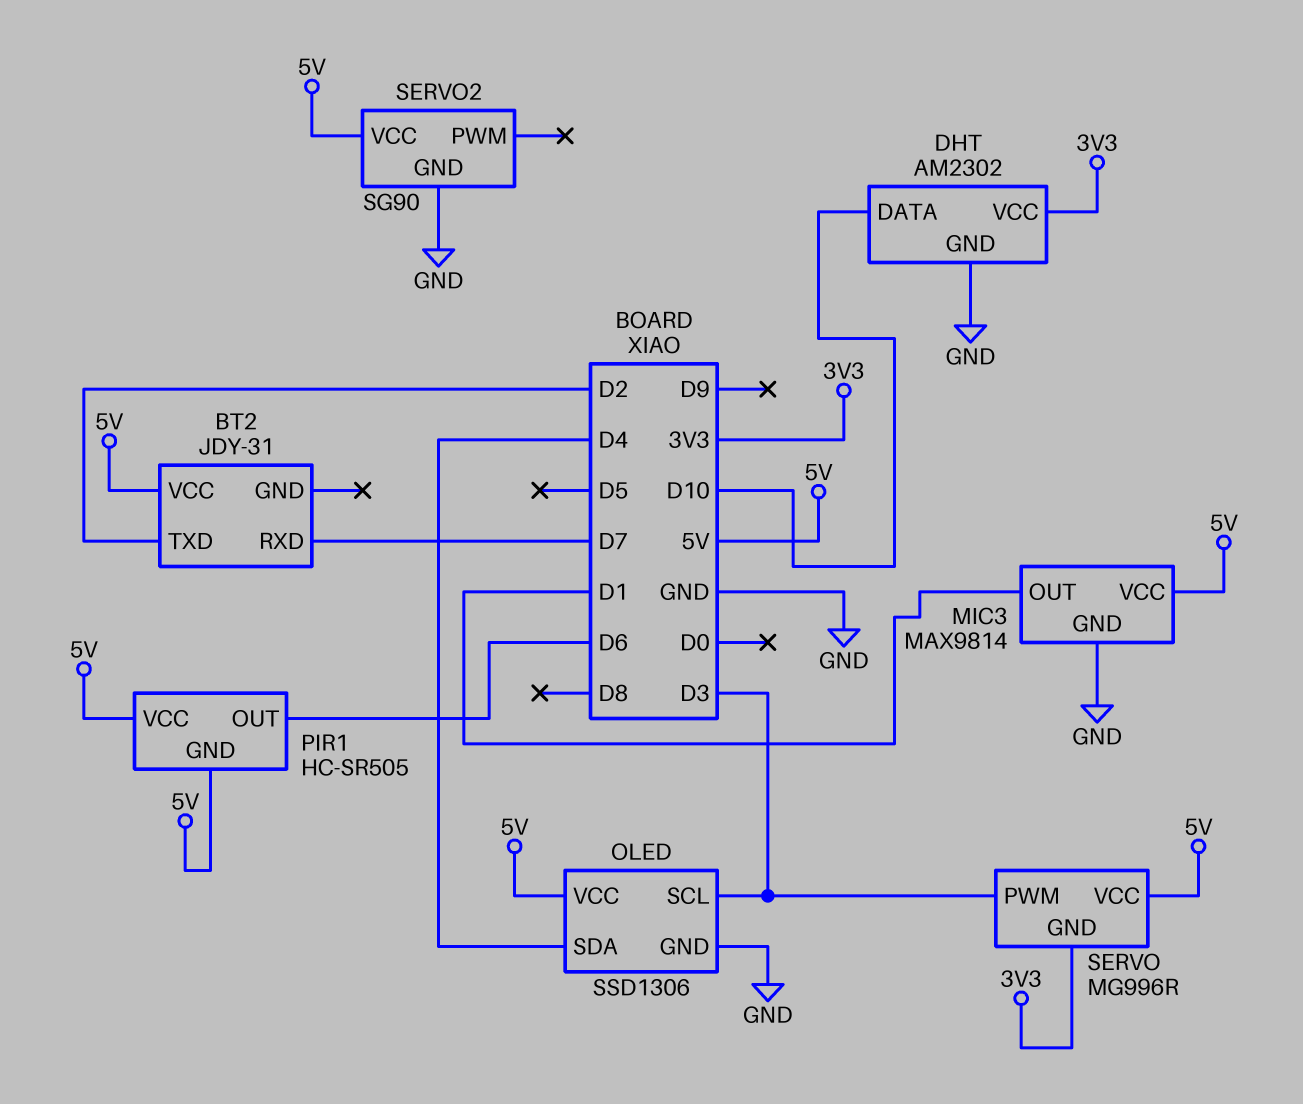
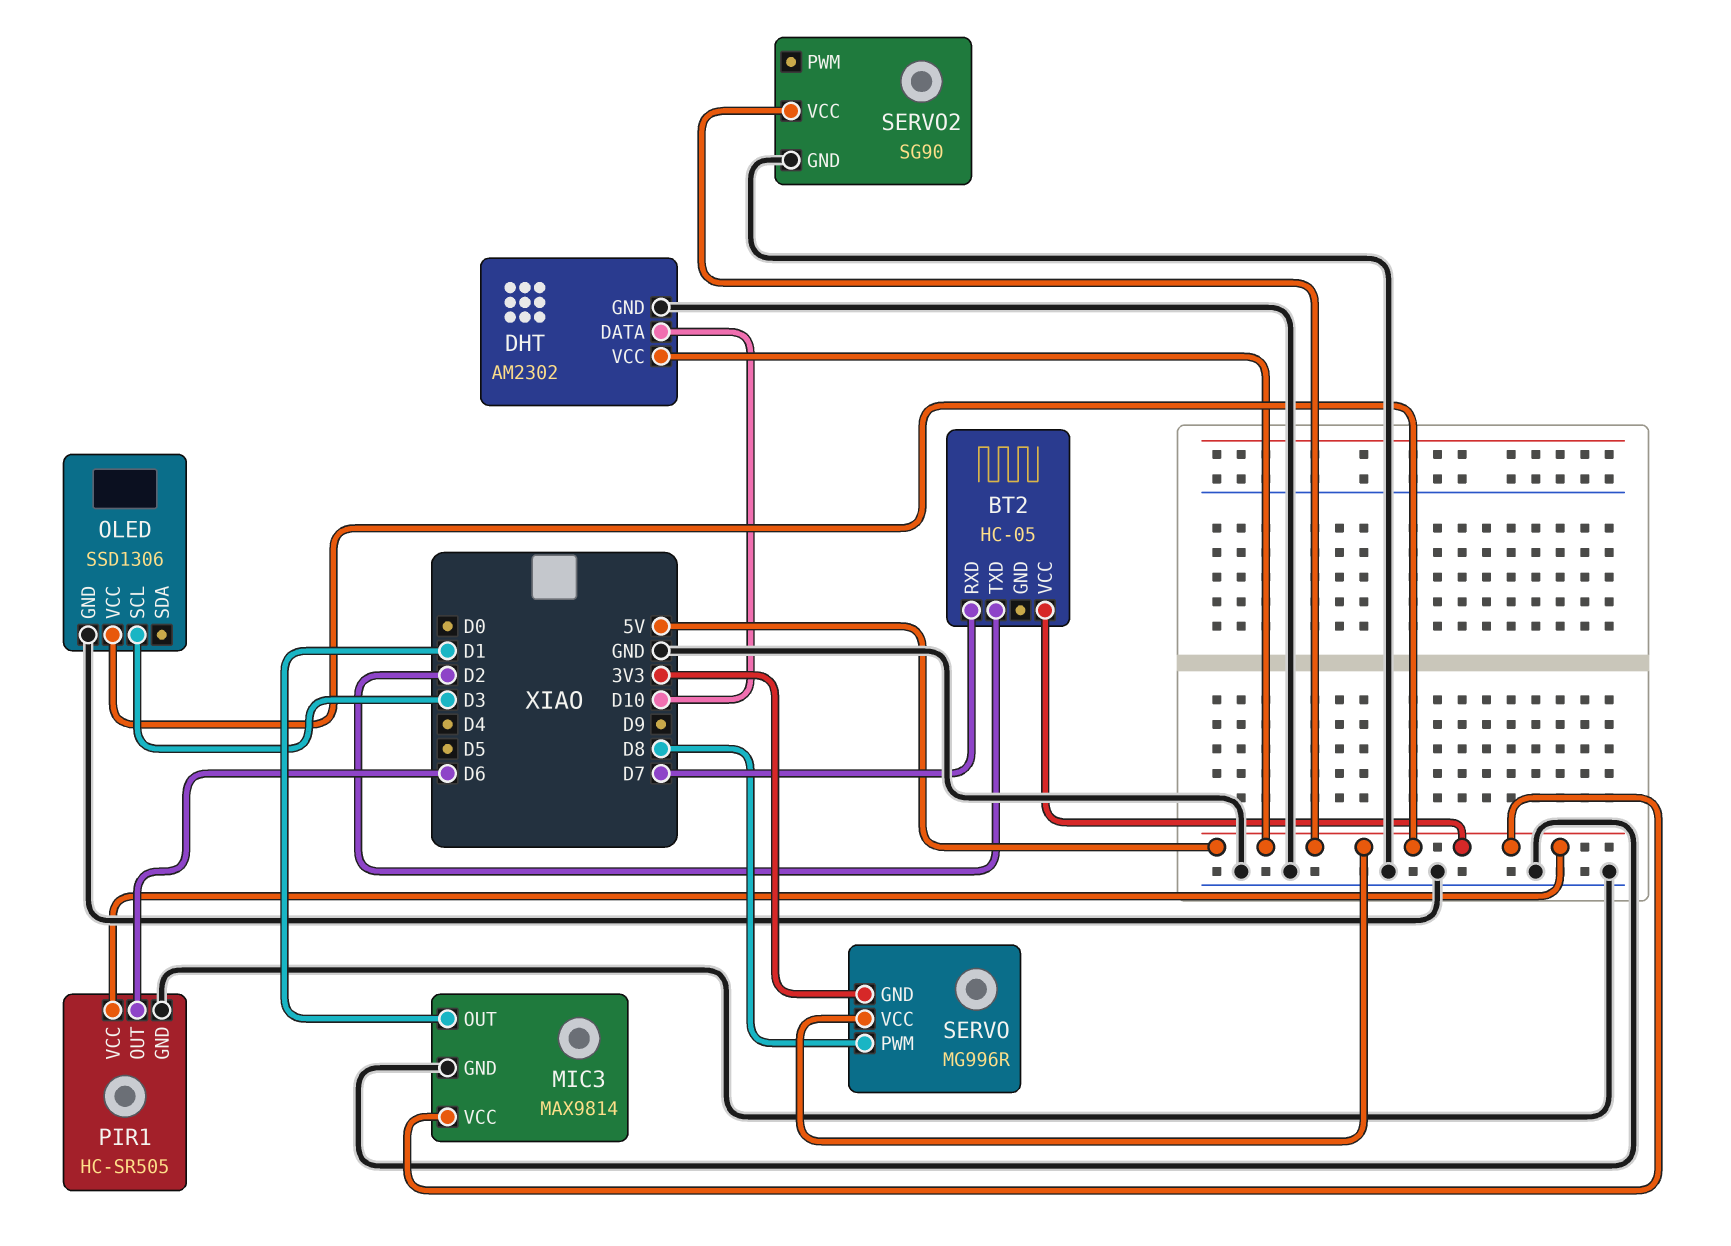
BT2: JDY-31 -> HC-05
DHT pin VCC: 3V3 -> 5V
OLED pin SDA: D4 -> none
PIR1 pin GND: 5V -> GND
SERVO pin PWM: D3 -> D8

